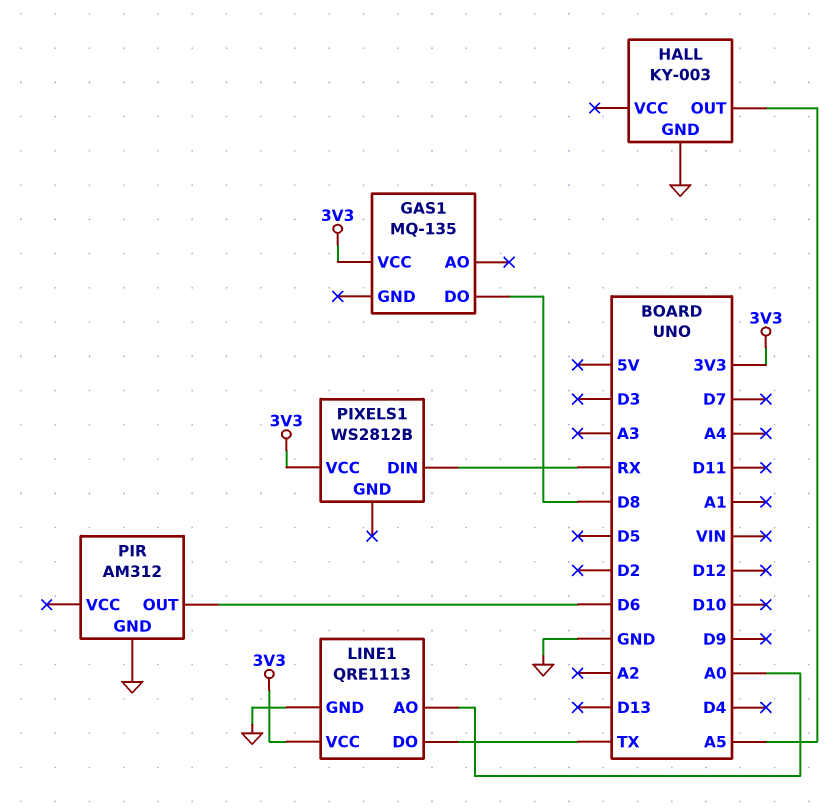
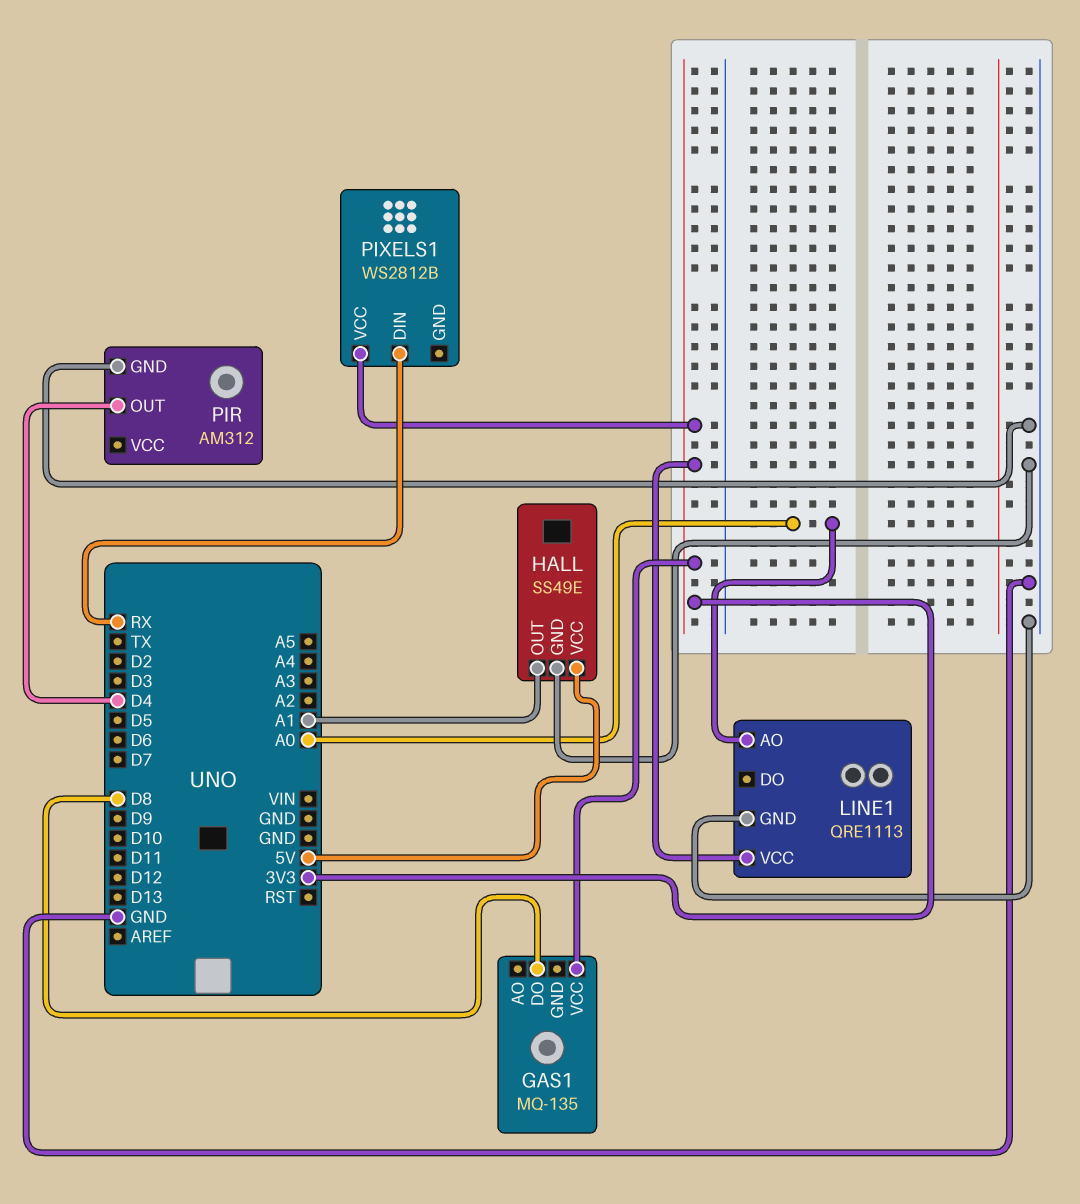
HALL: KY-003 -> SS49E
HALL pin OUT: A5 -> A1
HALL pin VCC: none -> 5V
LINE1 pin DO: TX -> none
PIR pin OUT: D6 -> D4

